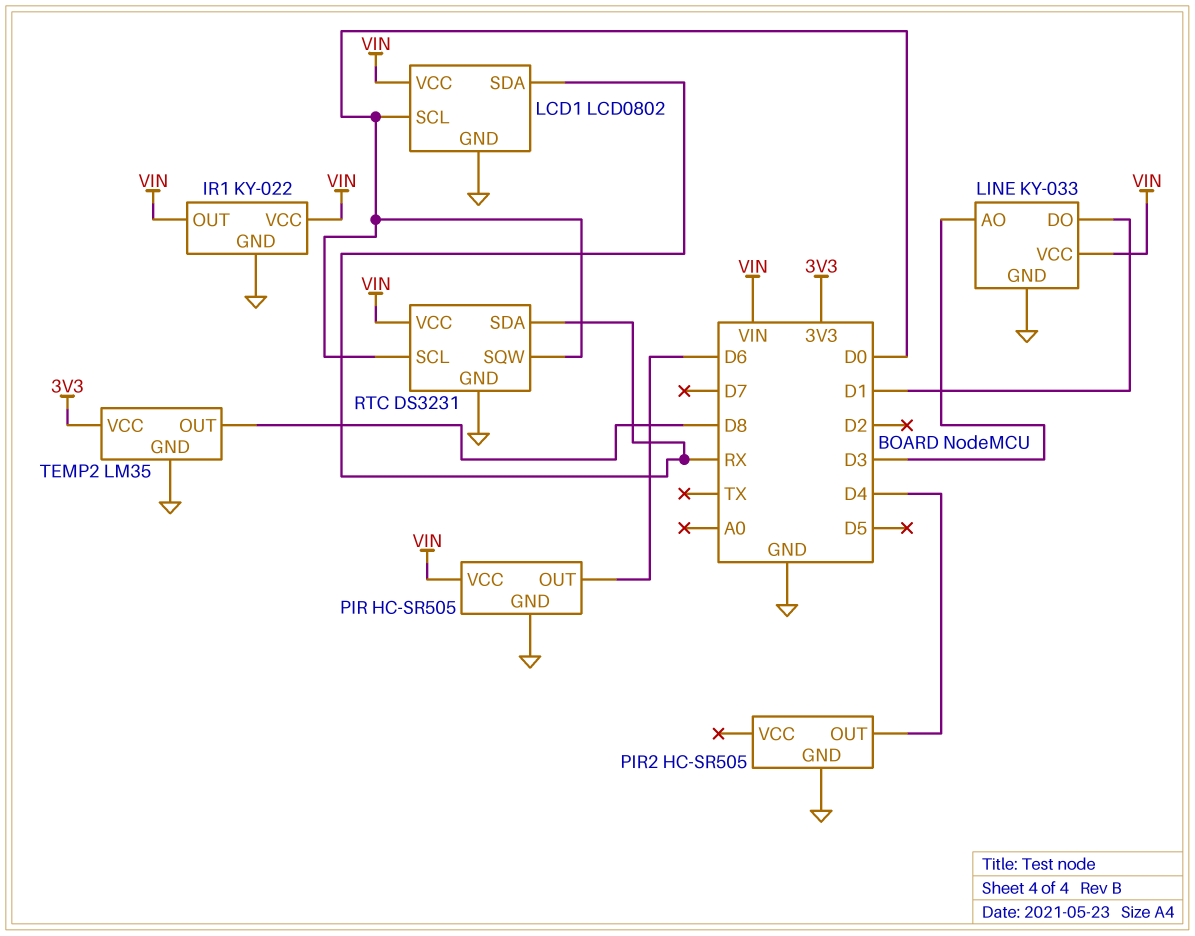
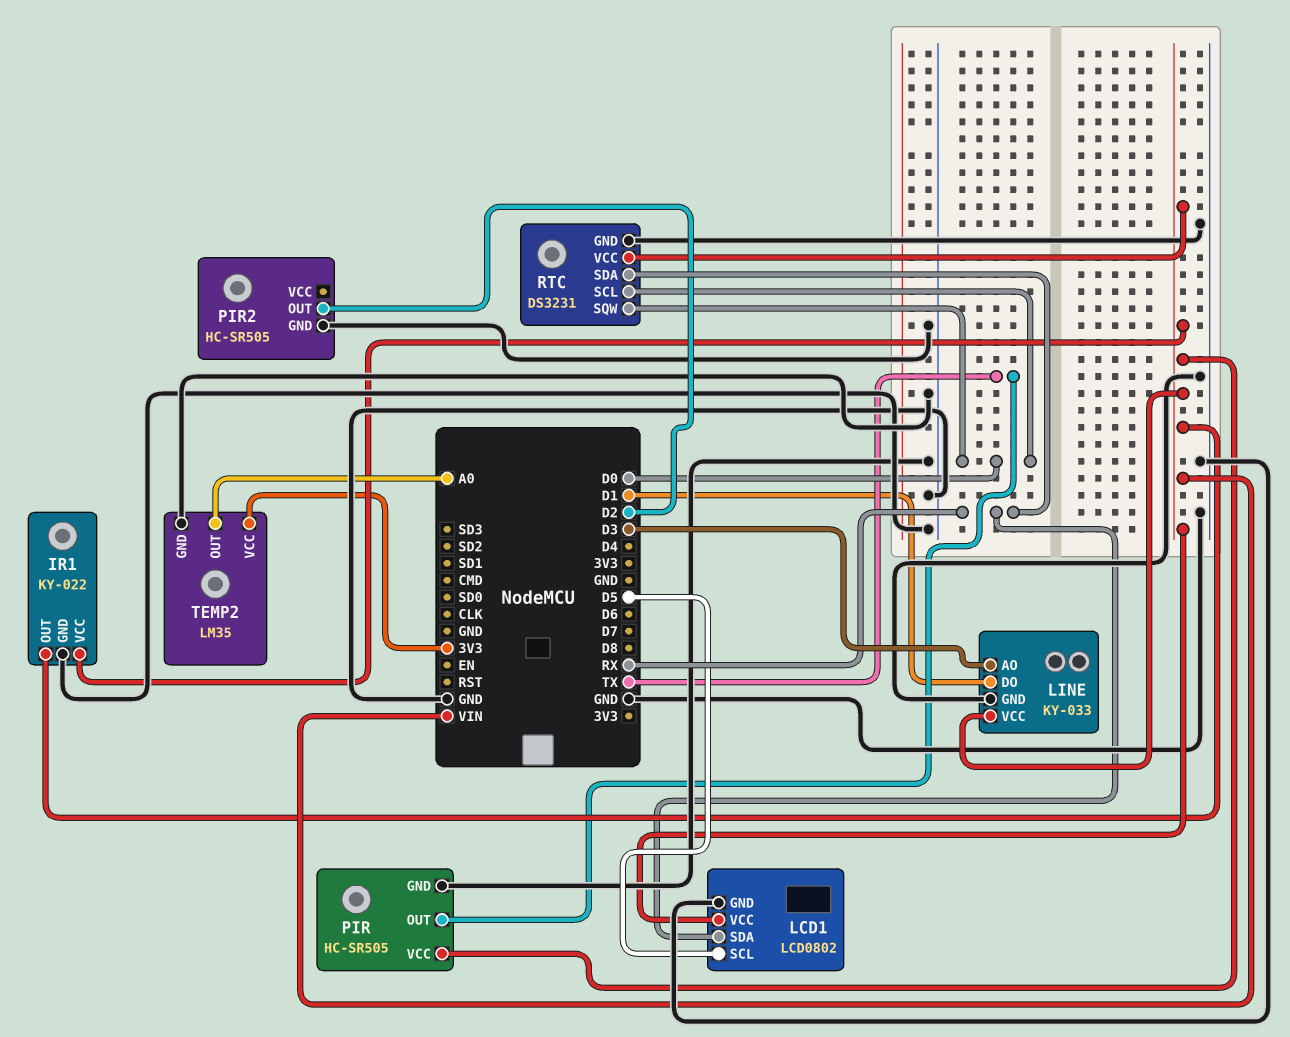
LCD1 pin SCL: D0 -> D5
PIR pin OUT: D6 -> TX
PIR2 pin OUT: D4 -> D2
TEMP2 pin OUT: D8 -> A0

